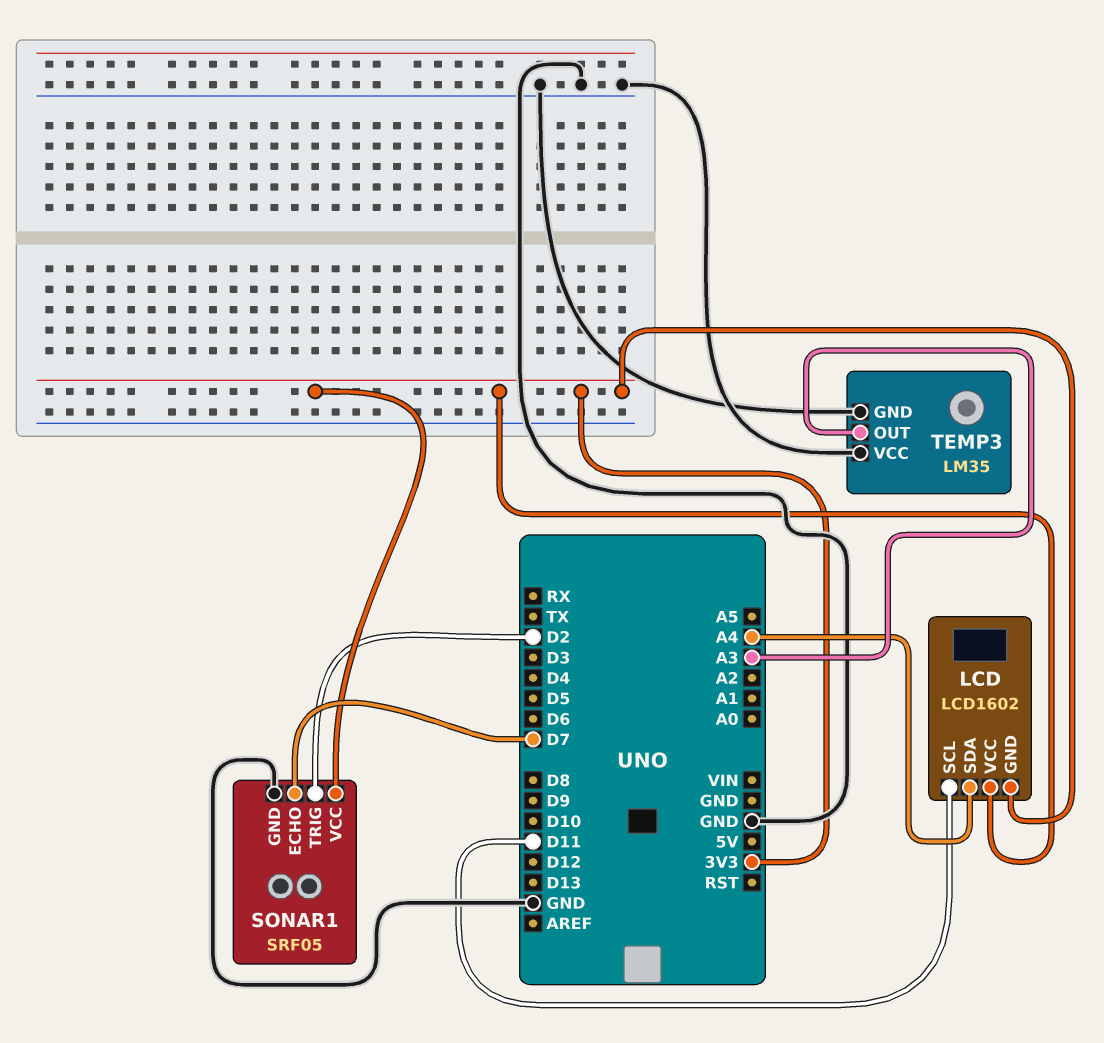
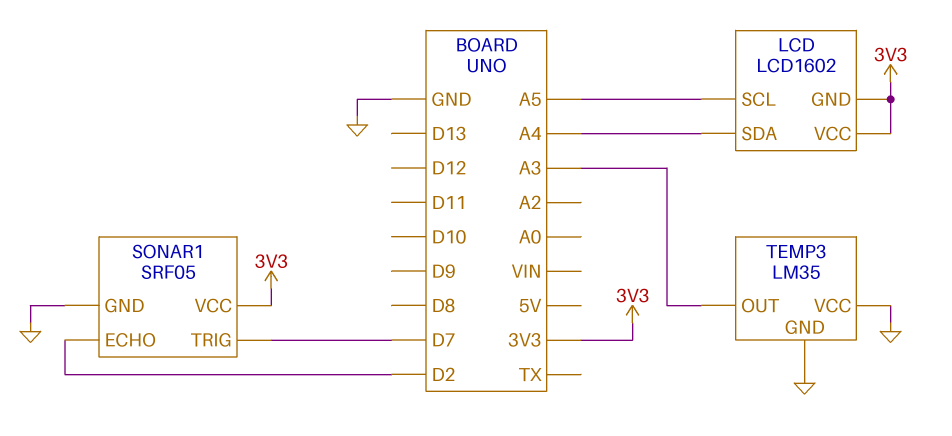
LCD pin SCL: D11 -> A5
SONAR1 pin ECHO: D7 -> D2
SONAR1 pin TRIG: D2 -> D7

